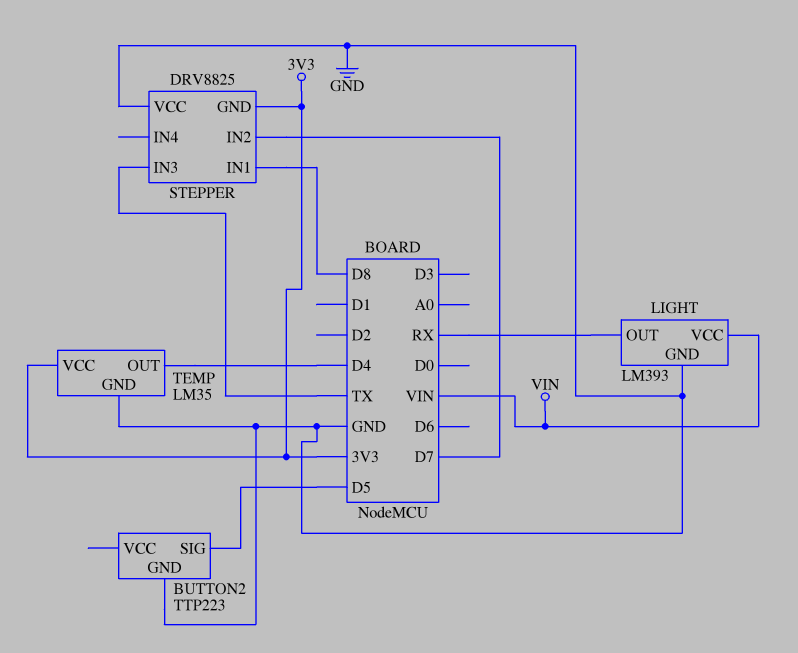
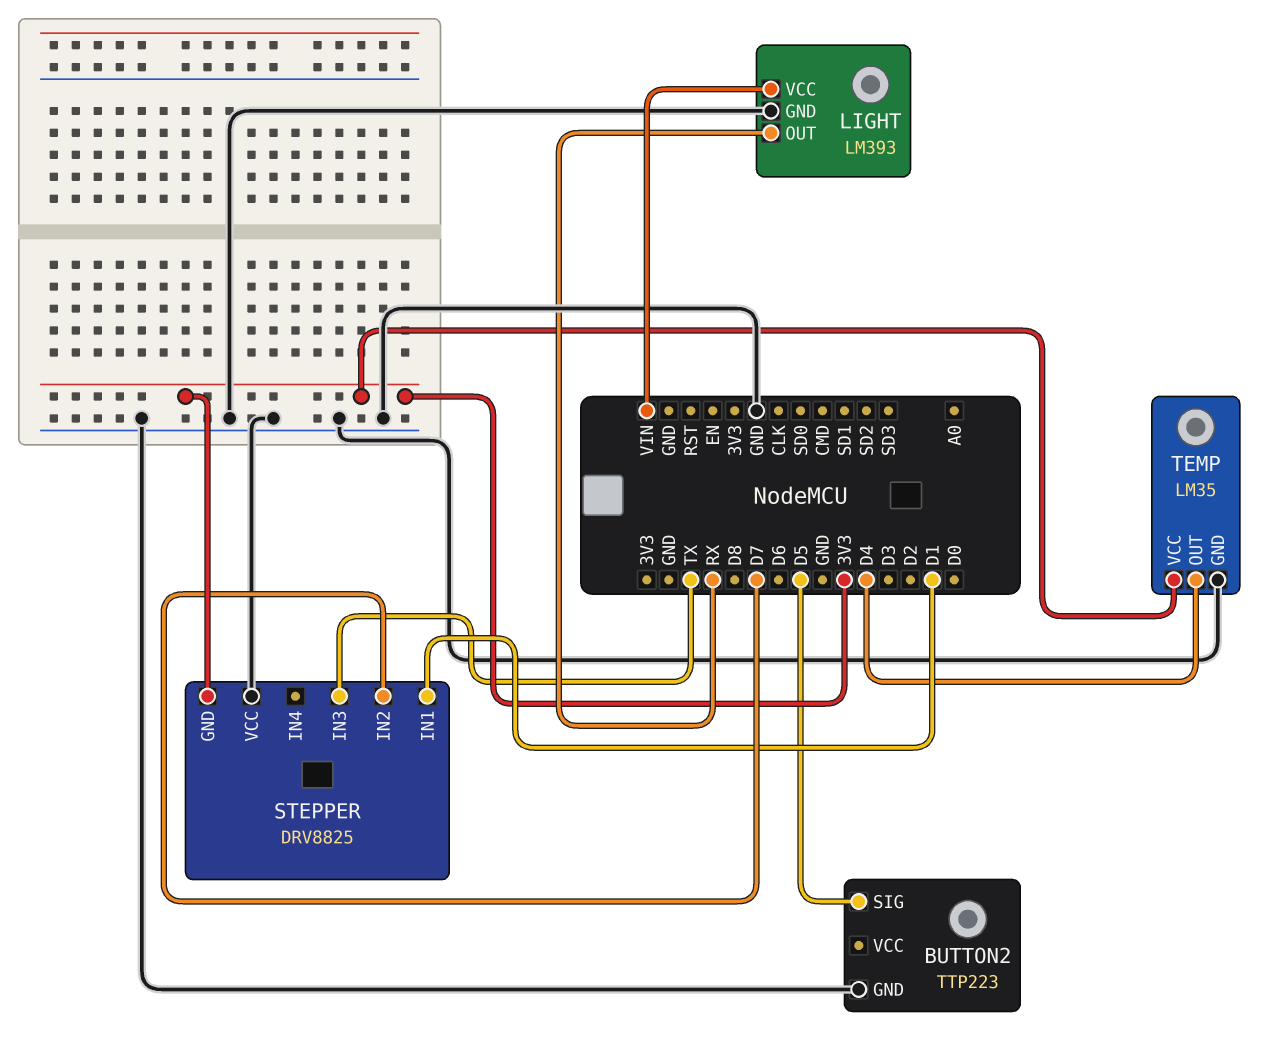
STEPPER pin IN1: D8 -> D1

